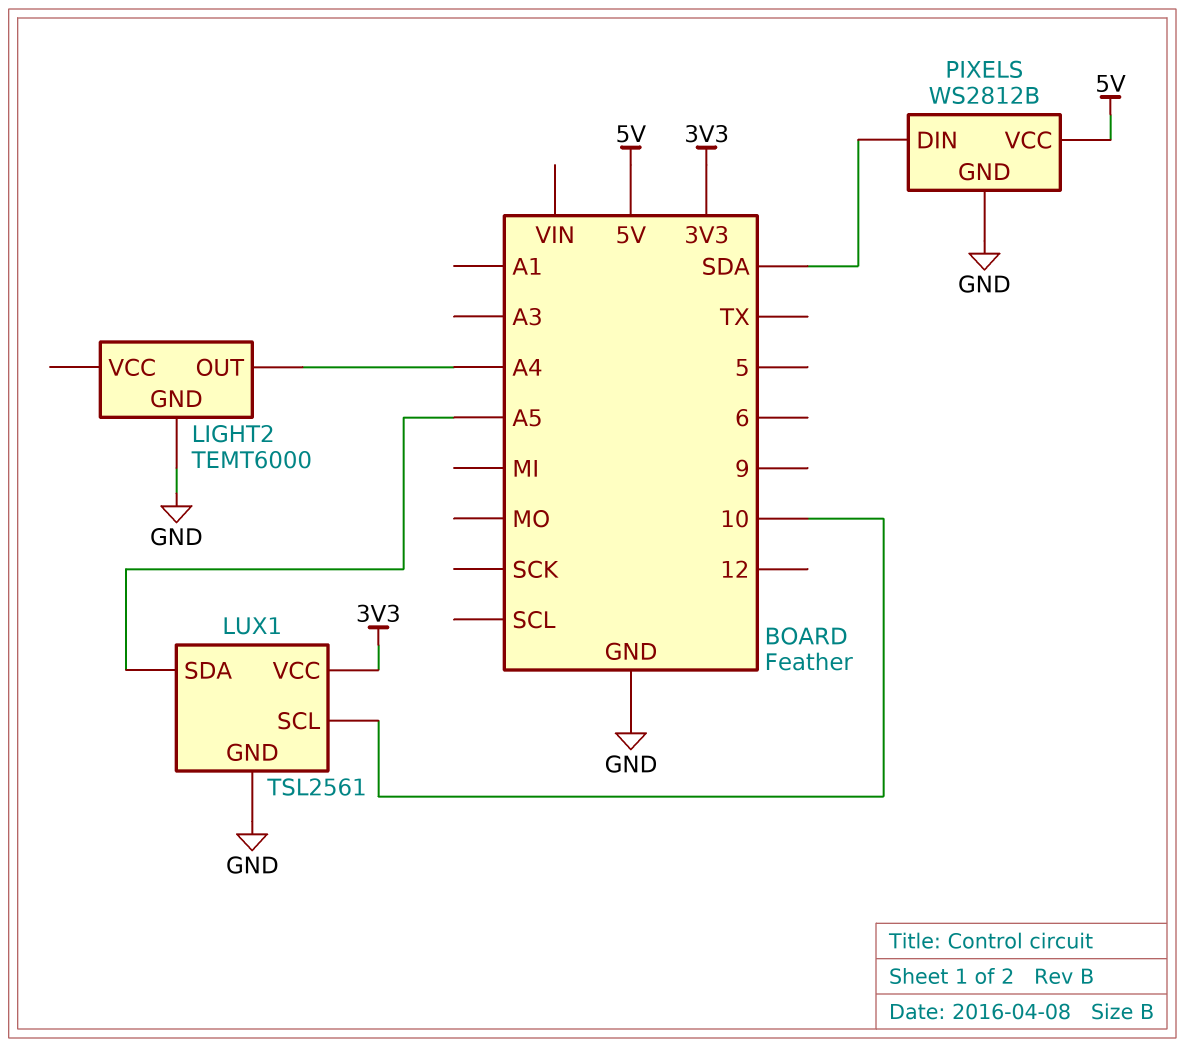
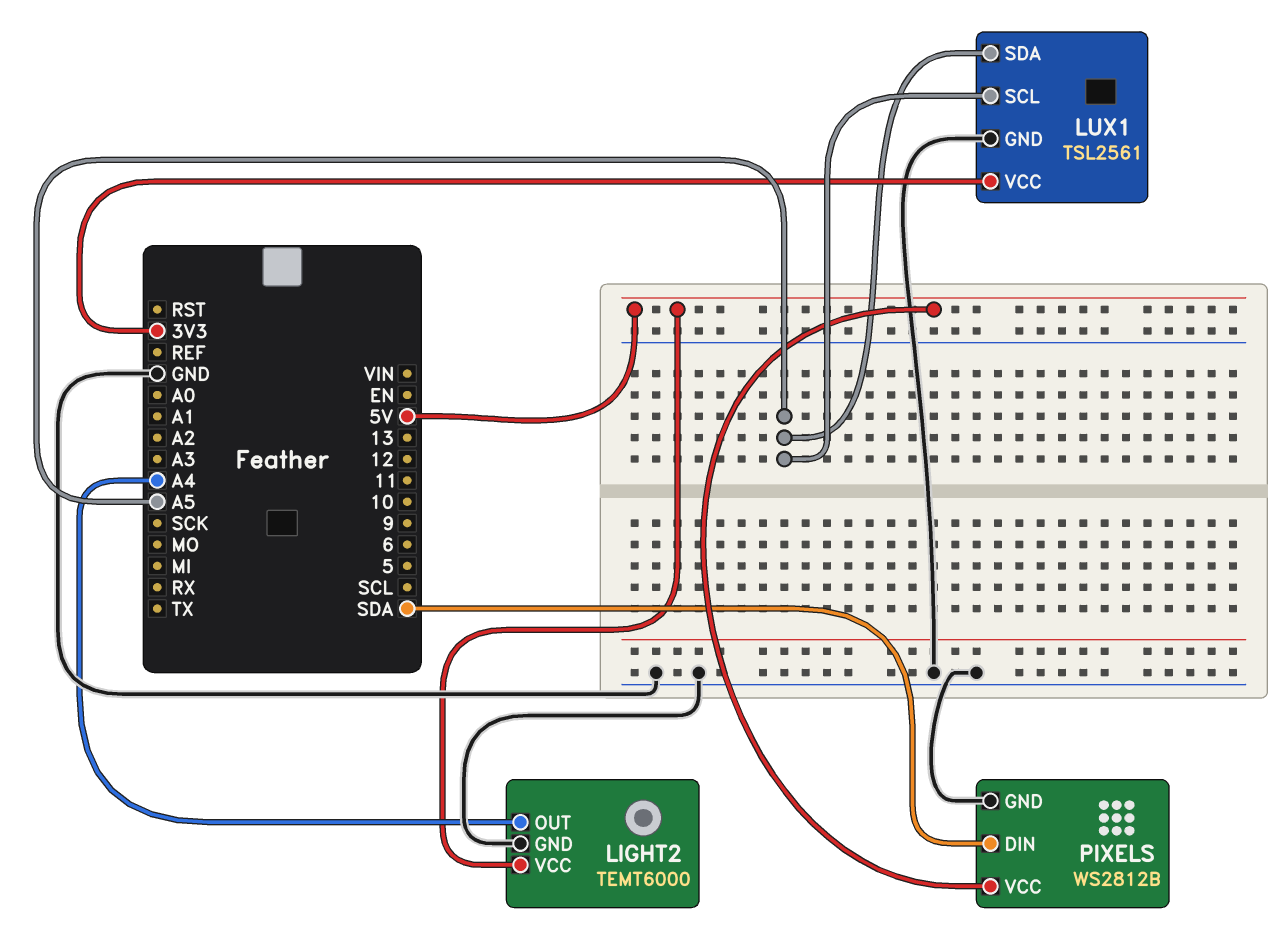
LIGHT2 pin VCC: none -> 5V
LUX1 pin SCL: 10 -> A5

